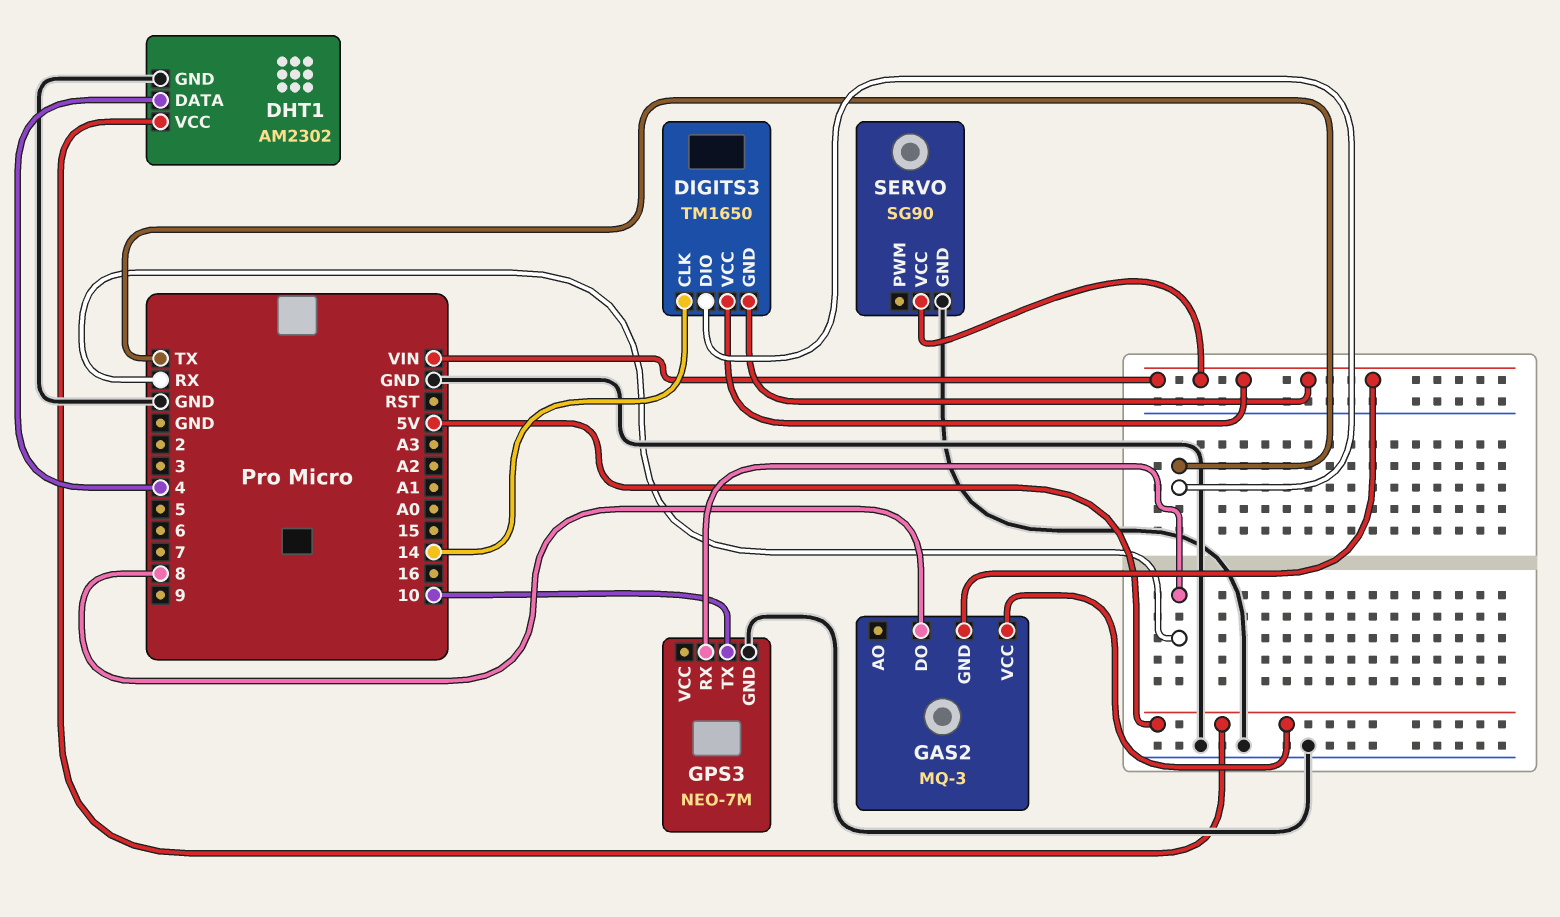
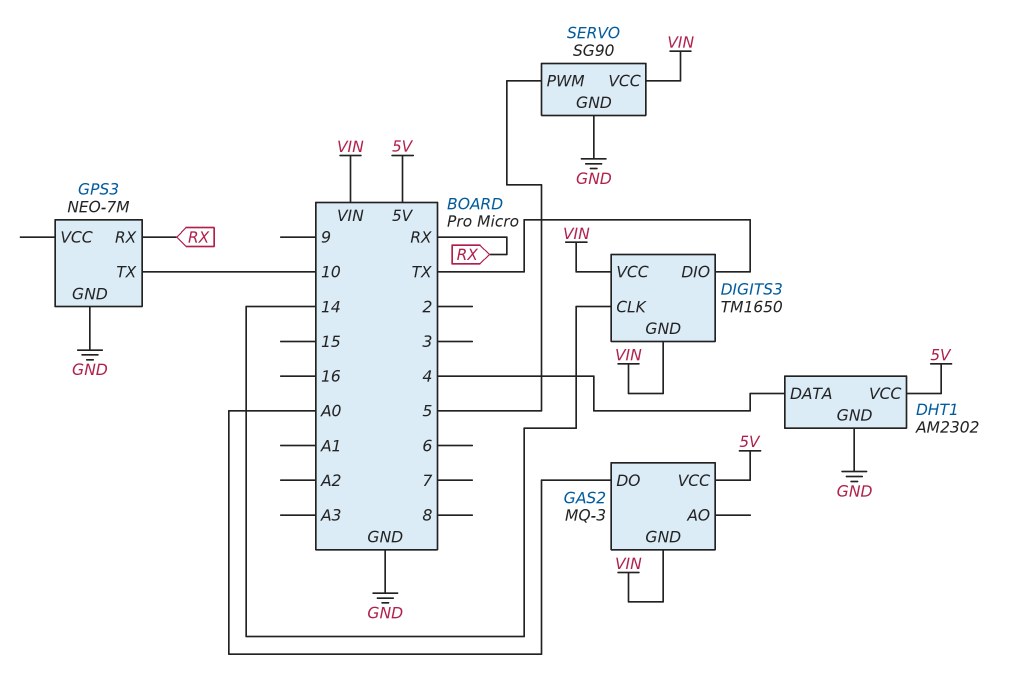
GAS2 pin DO: 8 -> A0
SERVO pin PWM: none -> 5

